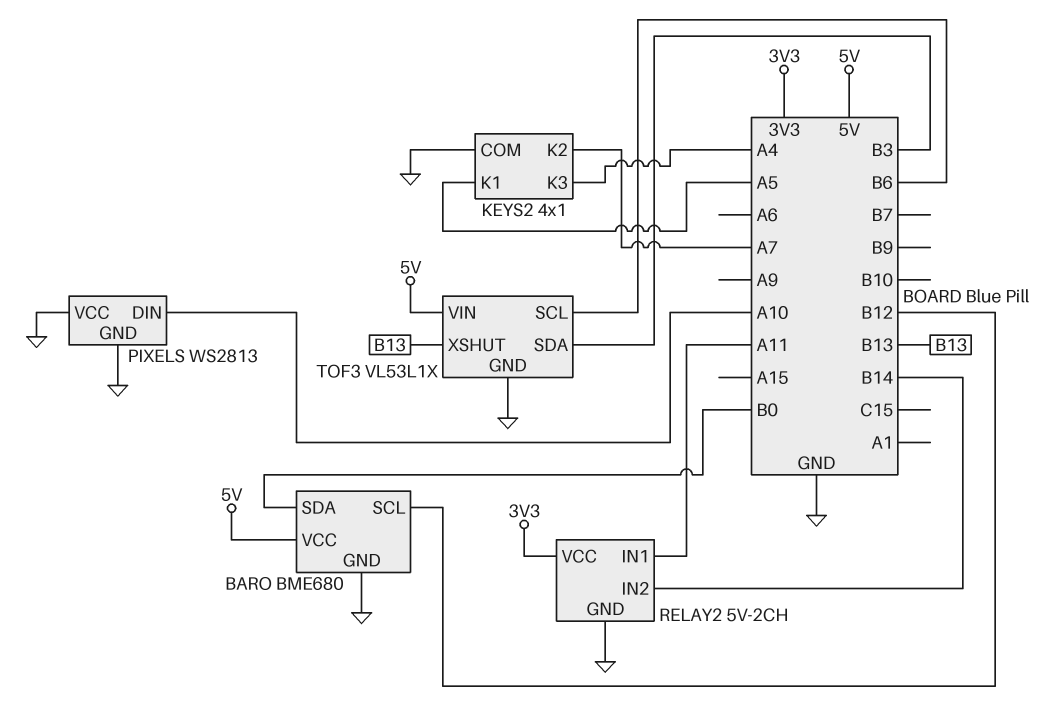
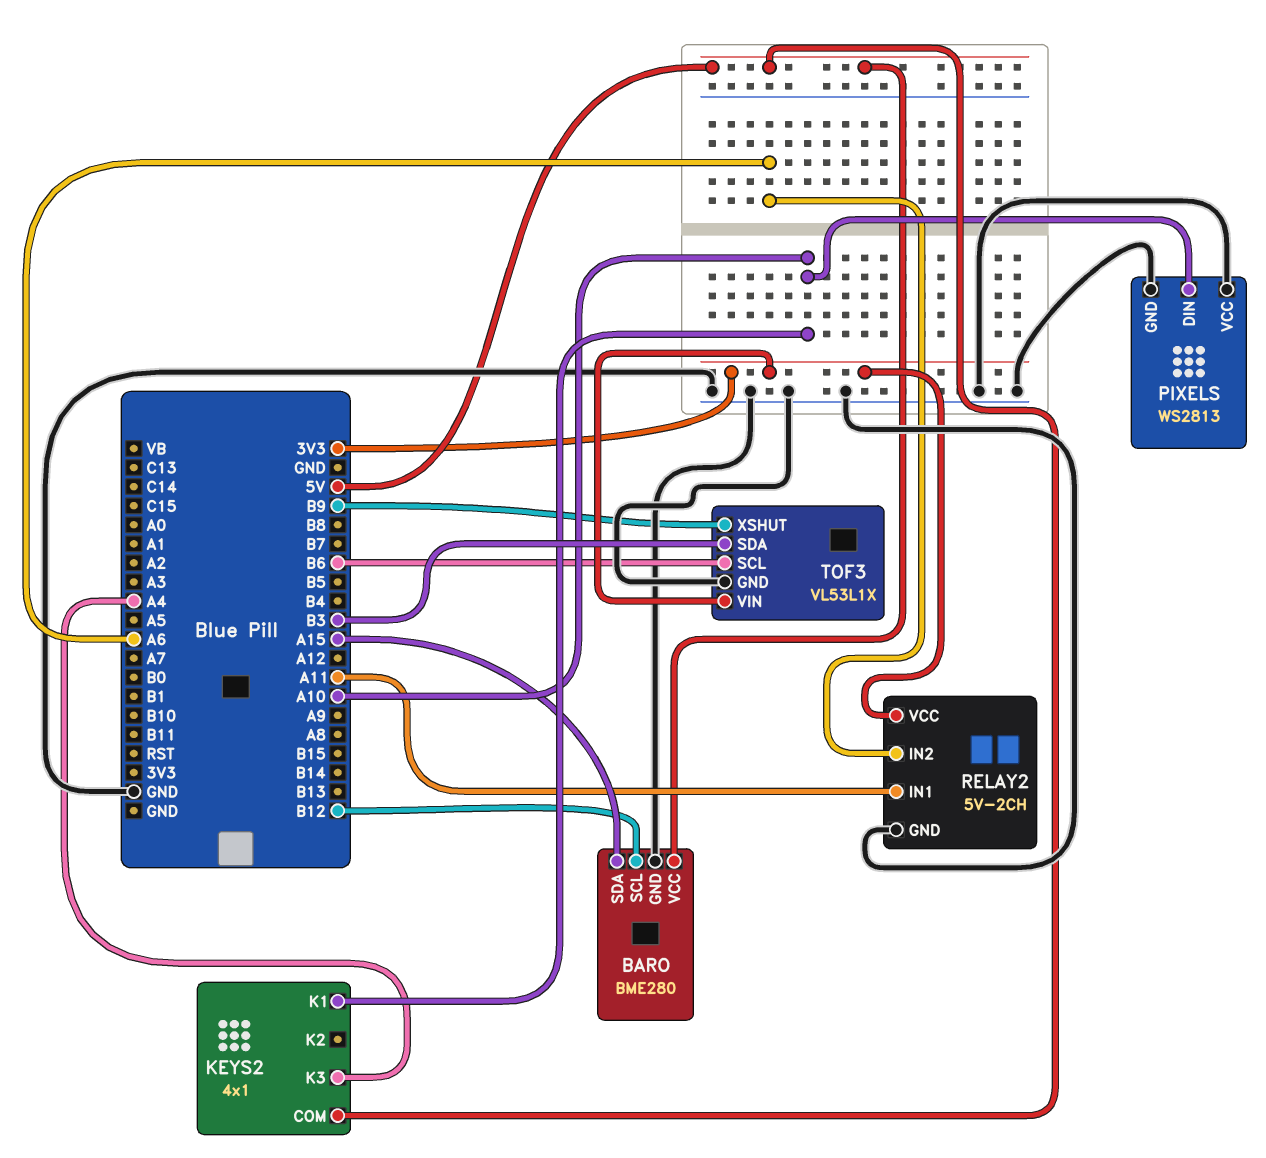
BARO: BME680 -> BME280
BARO pin SDA: B0 -> A15
KEYS2 pin COM: GND -> 5V
KEYS2 pin K1: A5 -> A10
KEYS2 pin K2: A7 -> none
RELAY2 pin IN2: B14 -> A6
TOF3 pin VIN: 5V -> 3V3
TOF3 pin XSHUT: B13 -> B9

